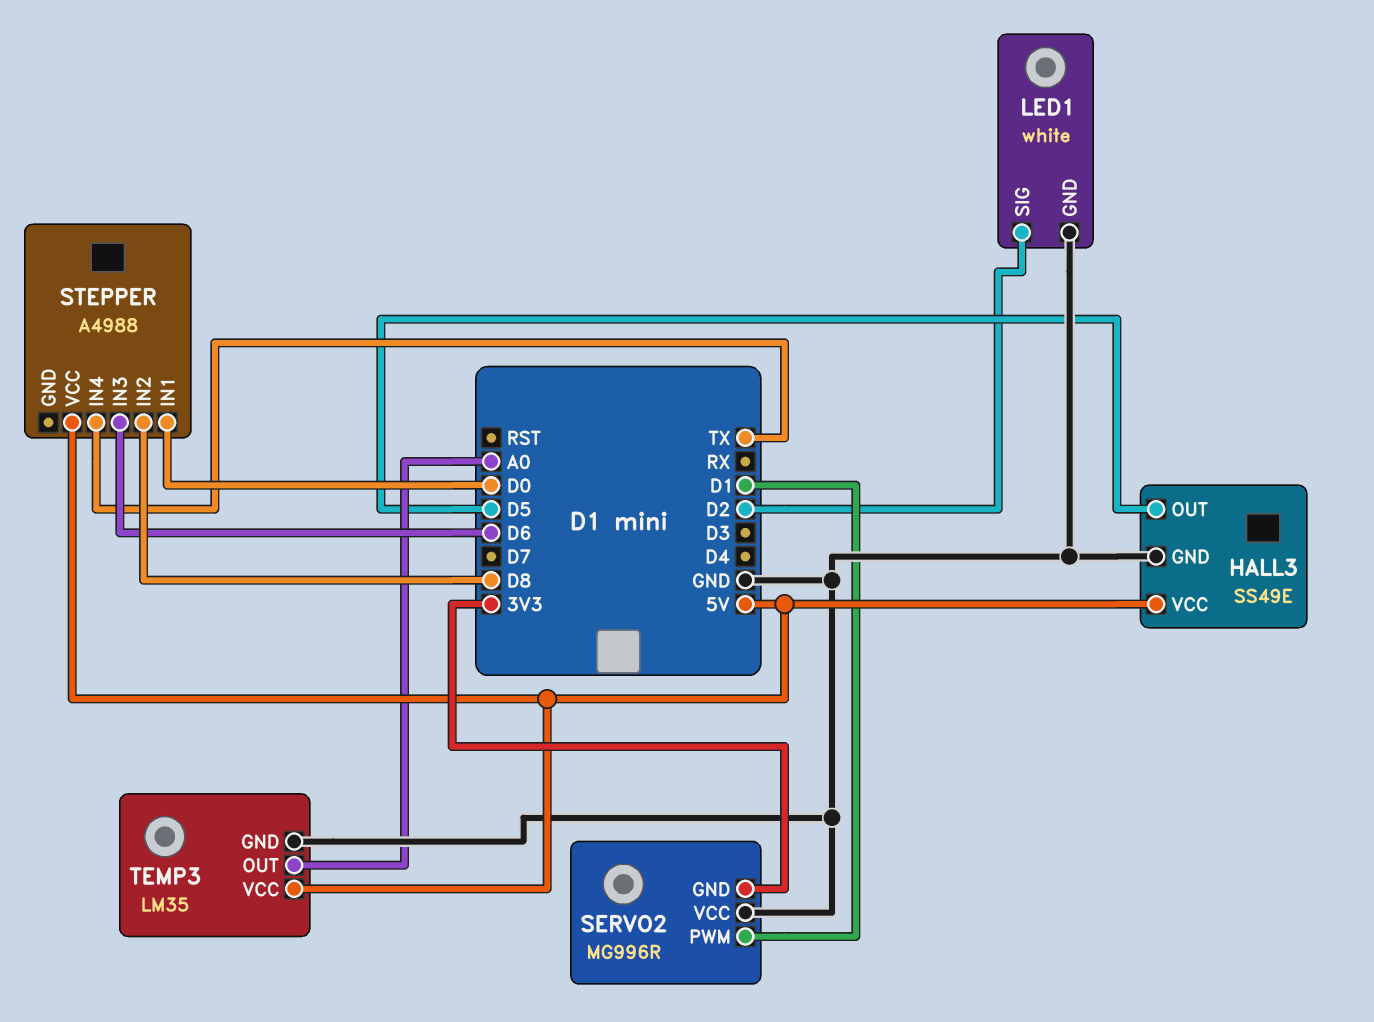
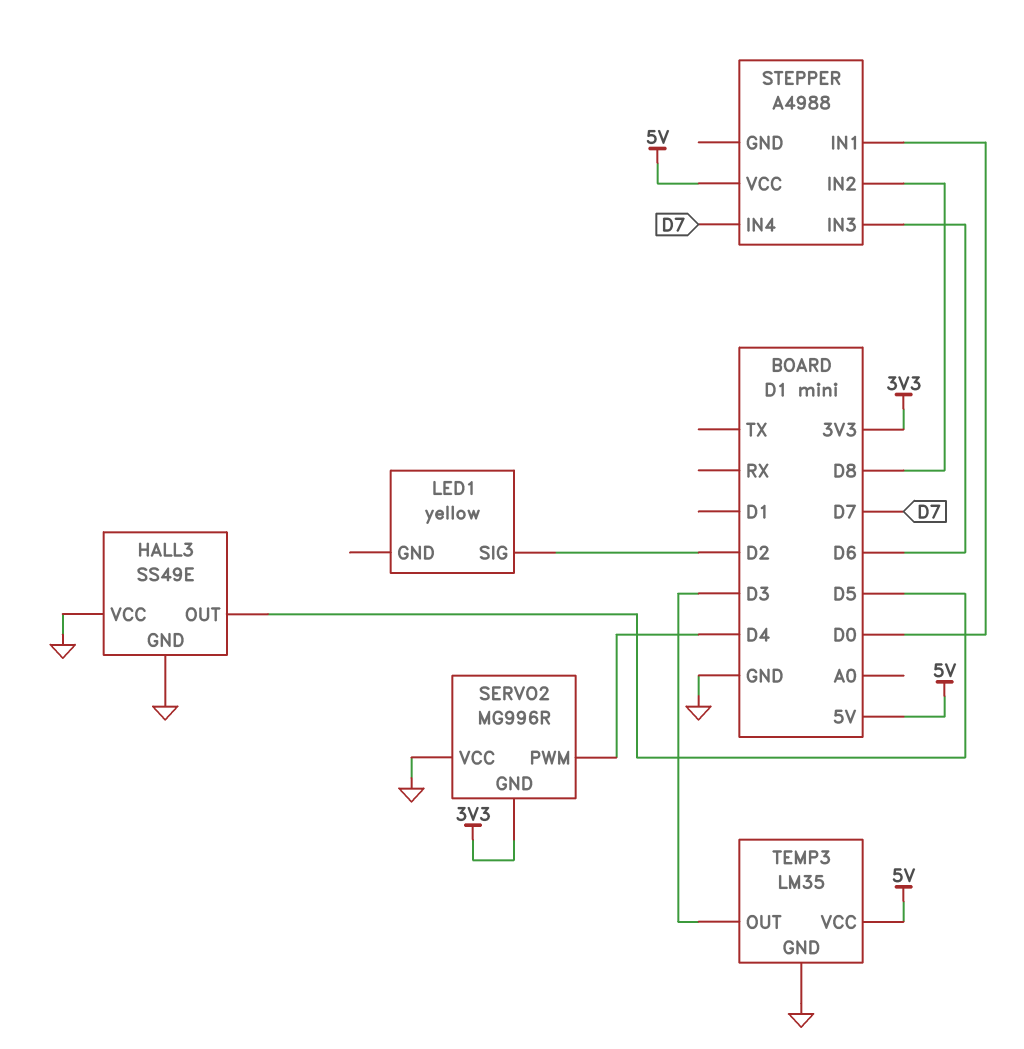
HALL3 pin VCC: 5V -> GND
LED1: white -> yellow
LED1 pin GND: GND -> none
SERVO2 pin PWM: D1 -> D4
STEPPER pin IN4: TX -> D7
TEMP3 pin OUT: A0 -> D3

